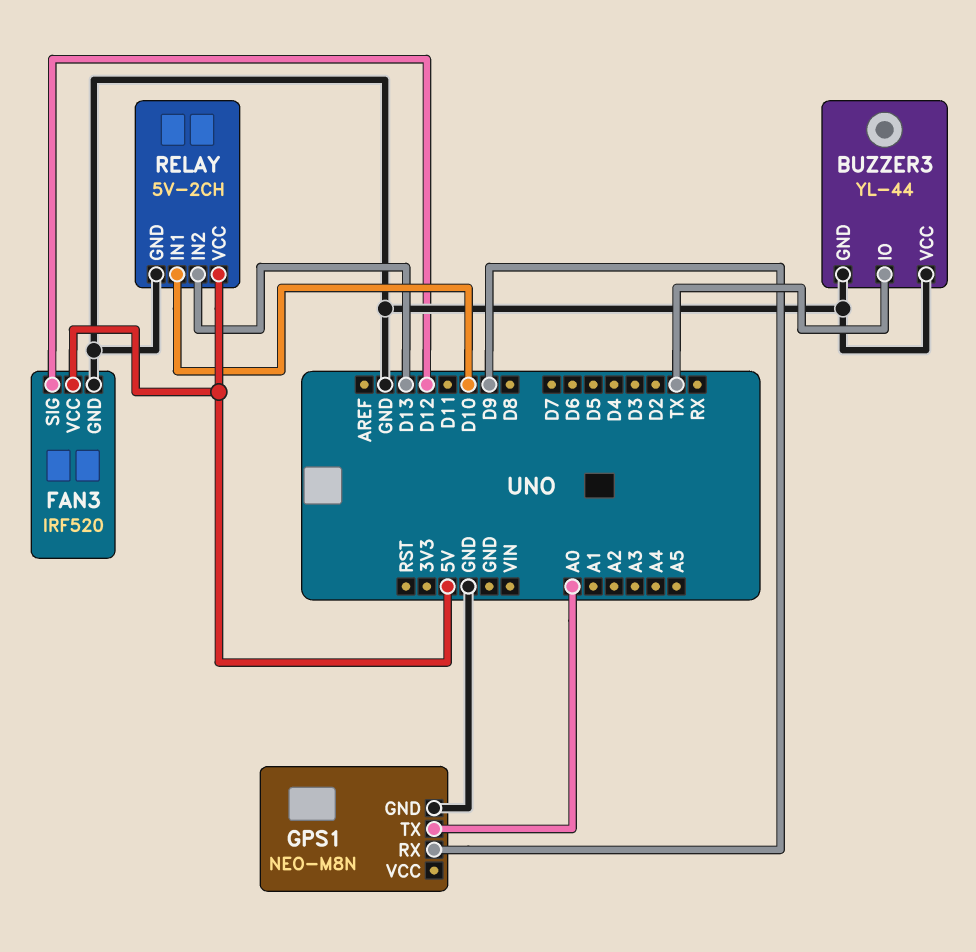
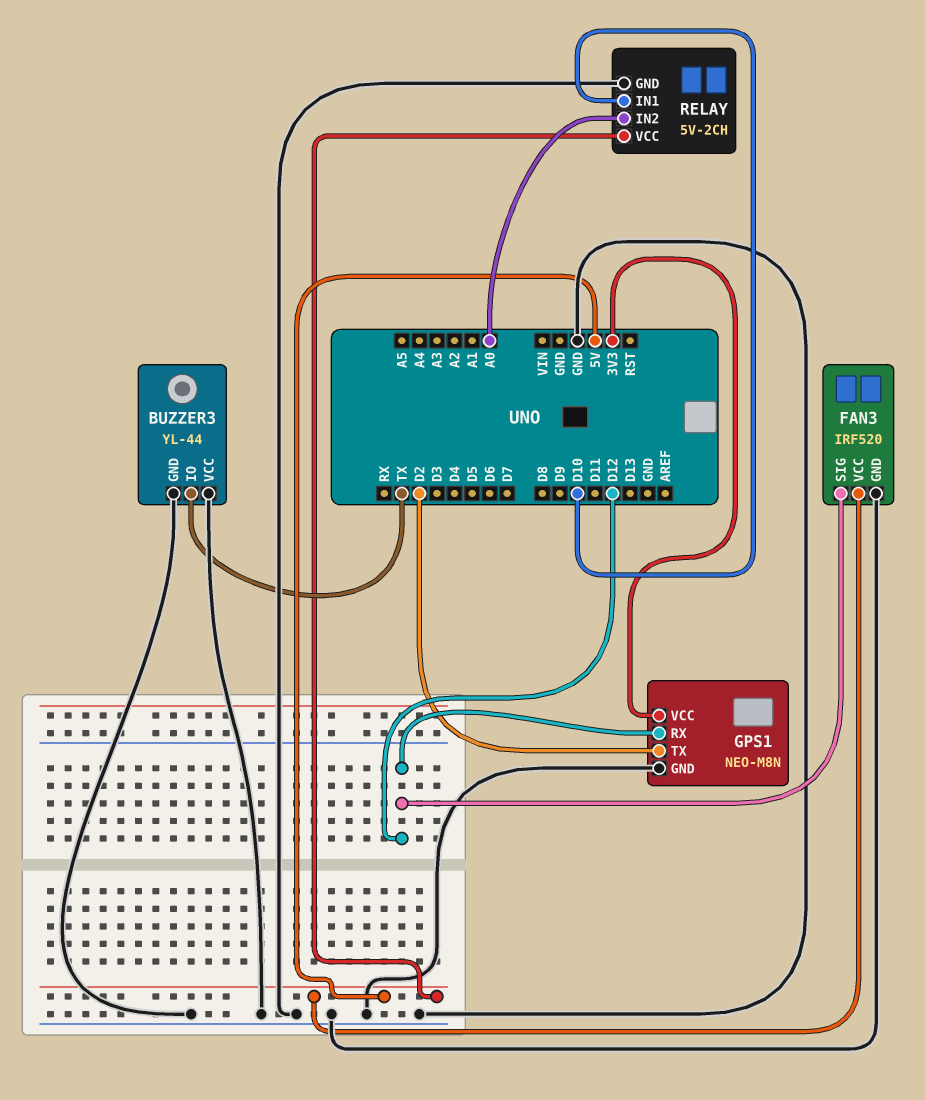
GPS1 pin RX: D9 -> D12
GPS1 pin TX: A0 -> D2
GPS1 pin VCC: none -> 3V3
RELAY pin IN2: D13 -> A0

